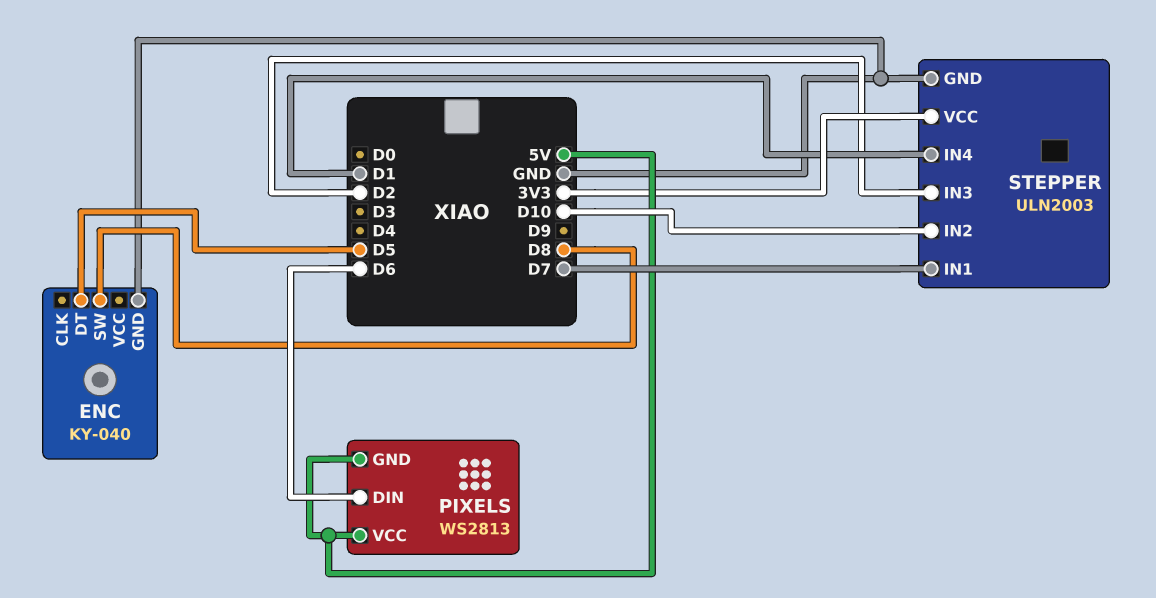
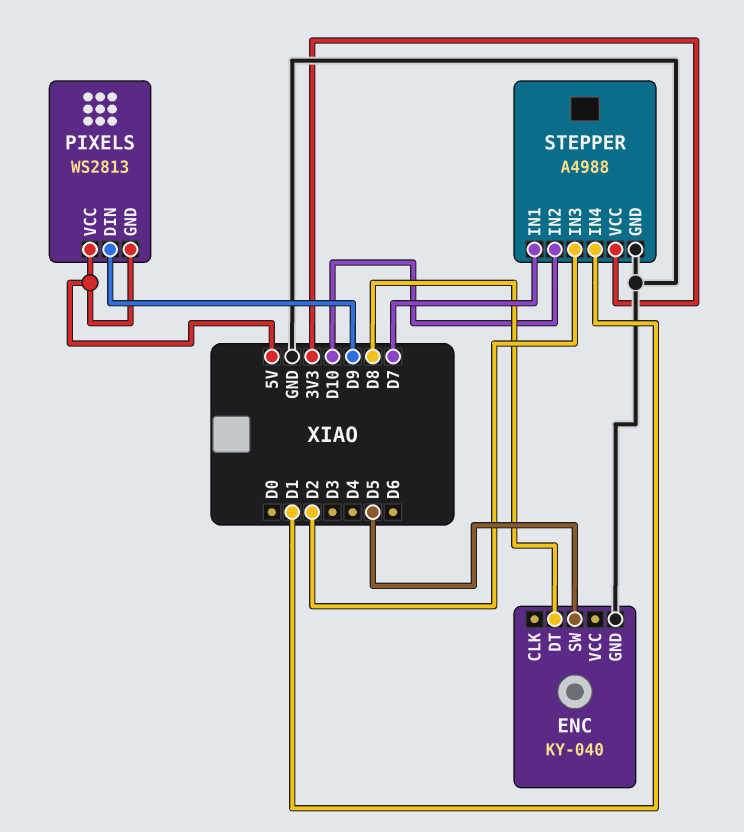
ENC pin DT: D5 -> D8
ENC pin SW: D8 -> D5
PIXELS pin DIN: D6 -> D9
STEPPER: ULN2003 -> A4988

